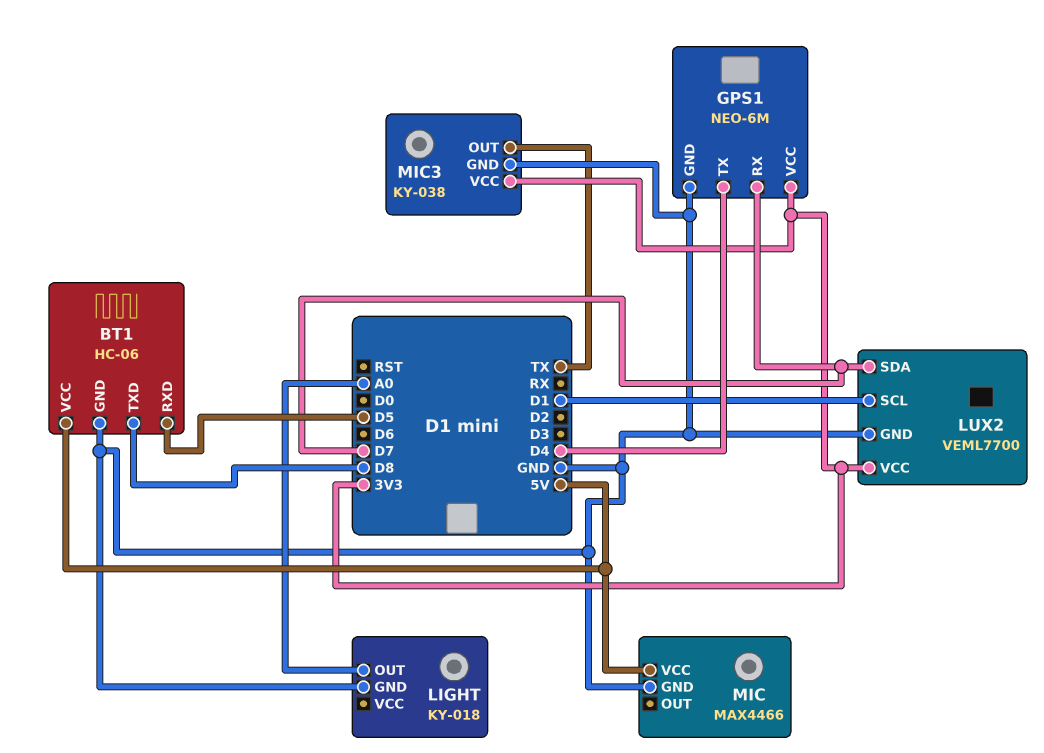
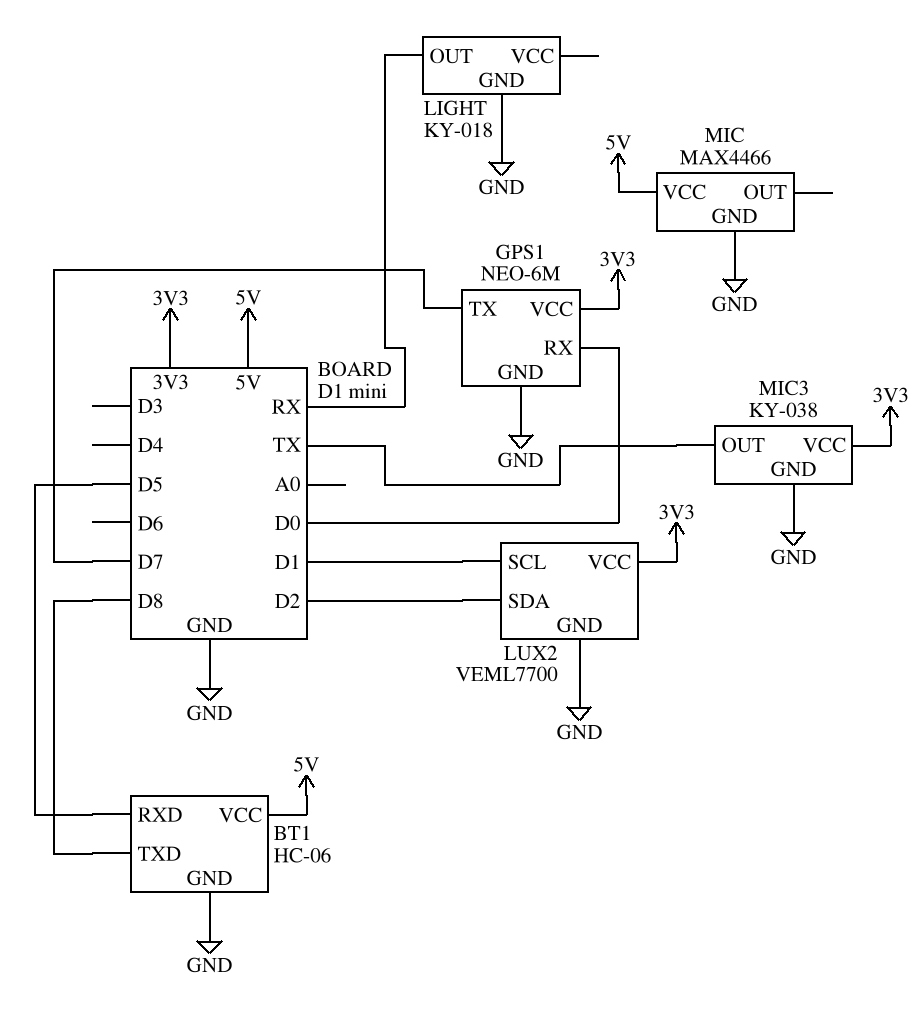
GPS1 pin RX: D7 -> D0
GPS1 pin TX: D4 -> D7
LIGHT pin OUT: A0 -> RX
LUX2 pin SDA: D7 -> D2

